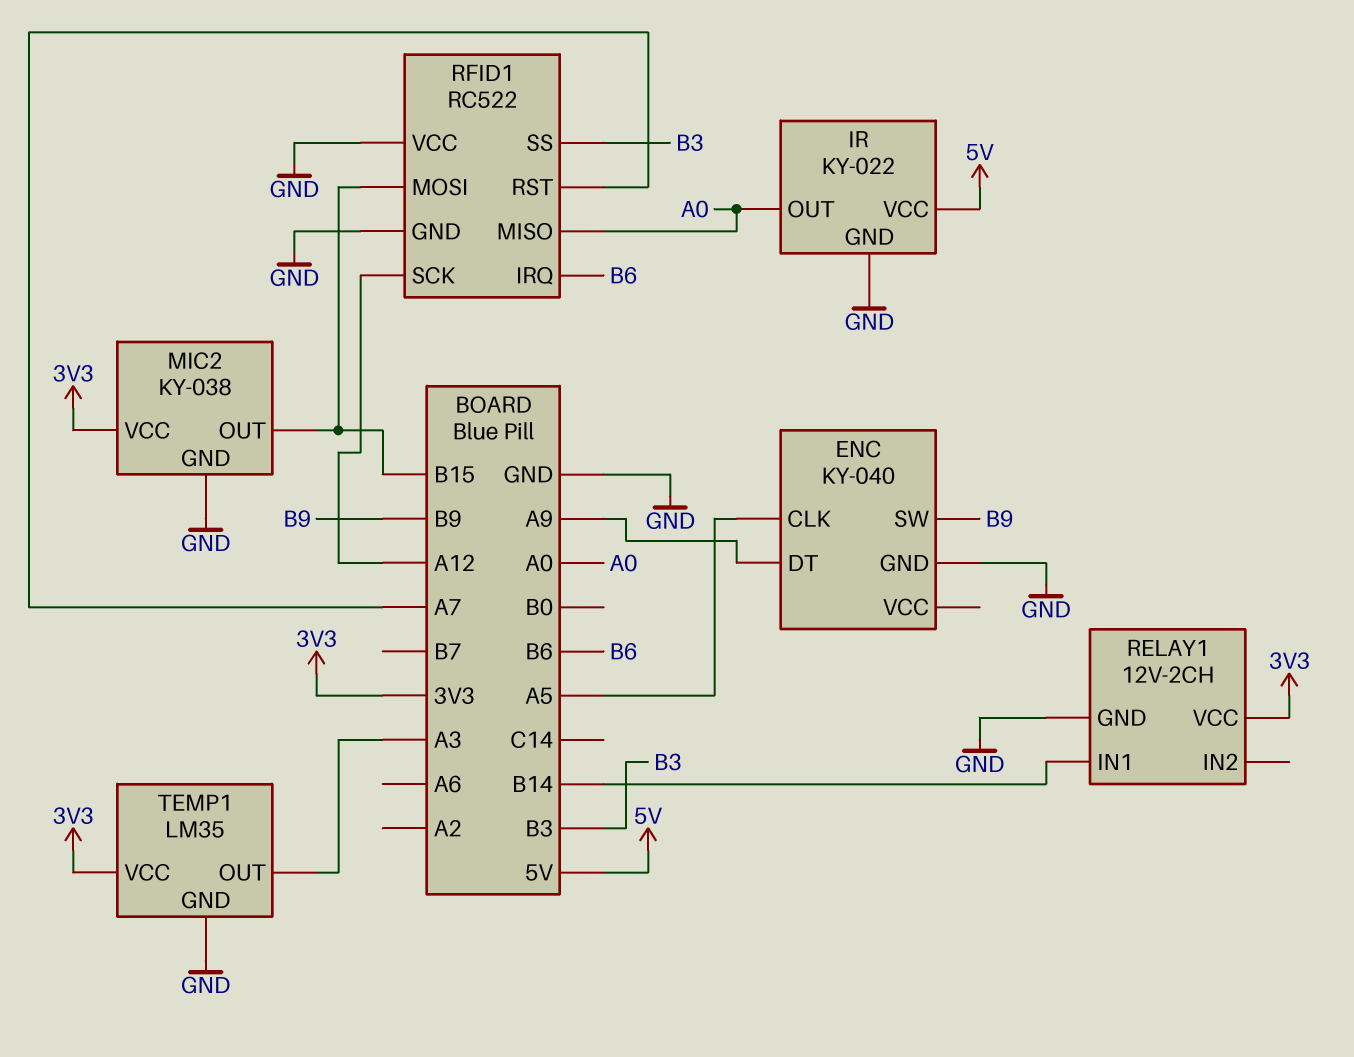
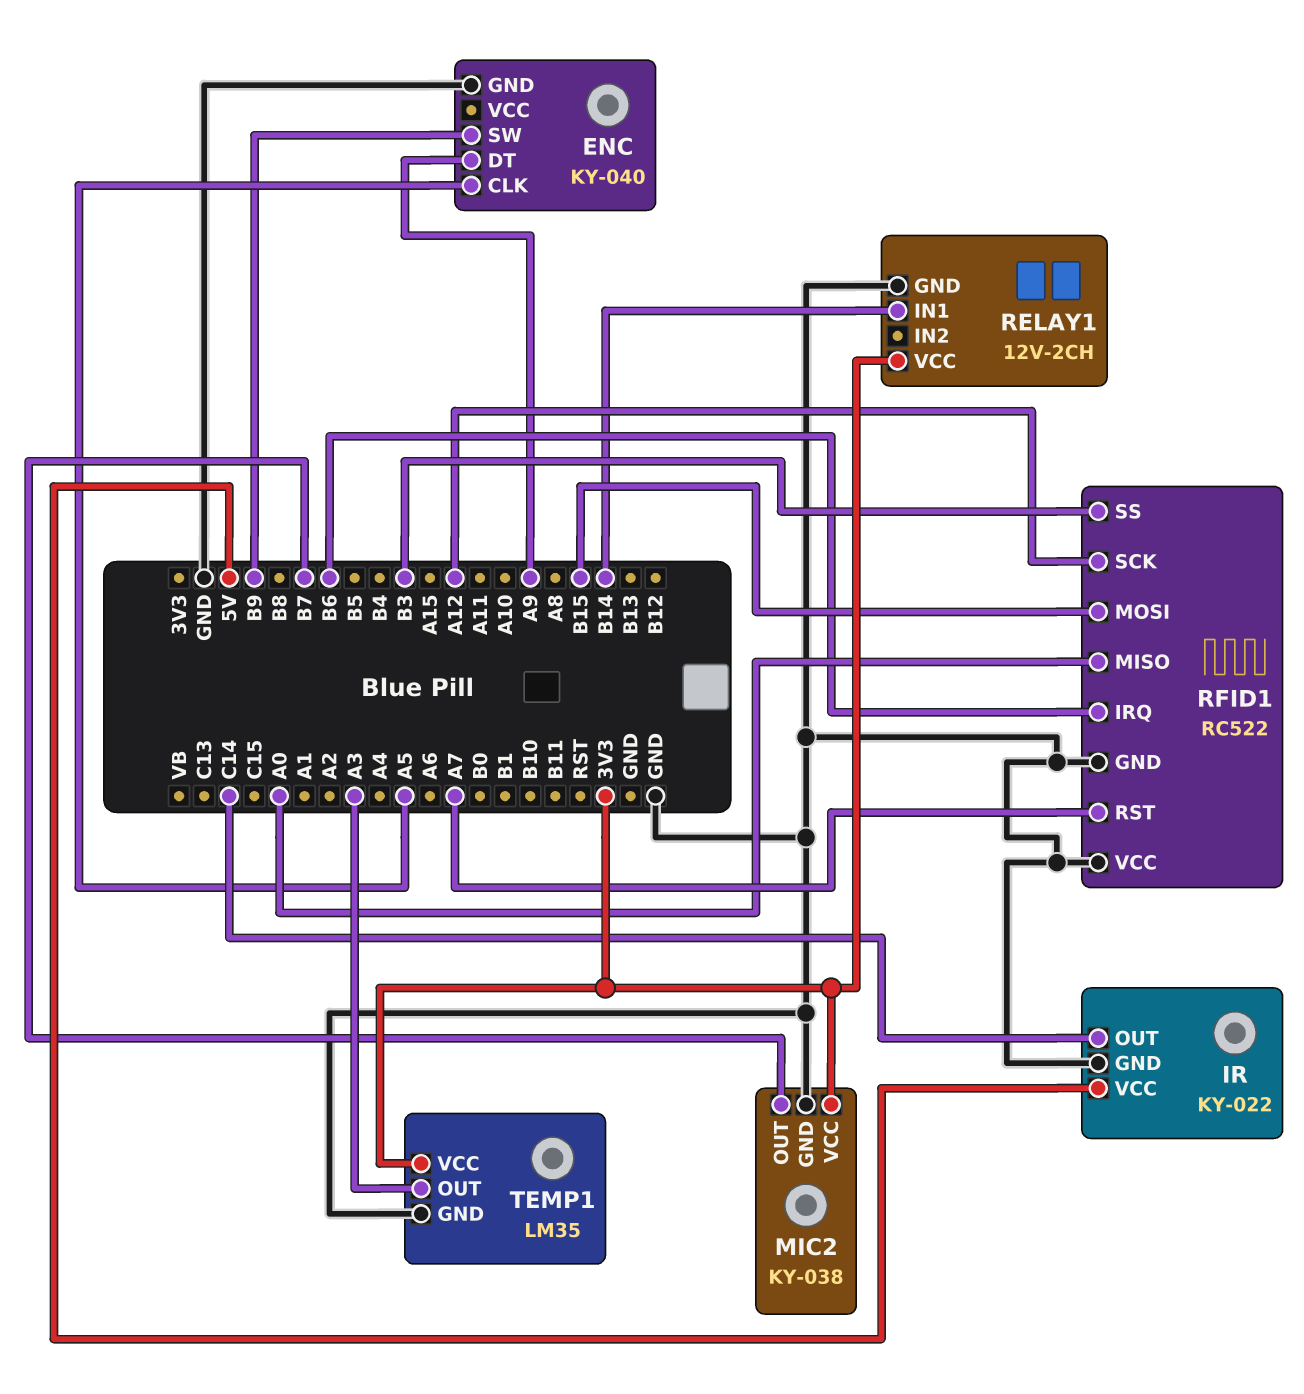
IR pin OUT: A0 -> C14
MIC2 pin OUT: B15 -> B7

